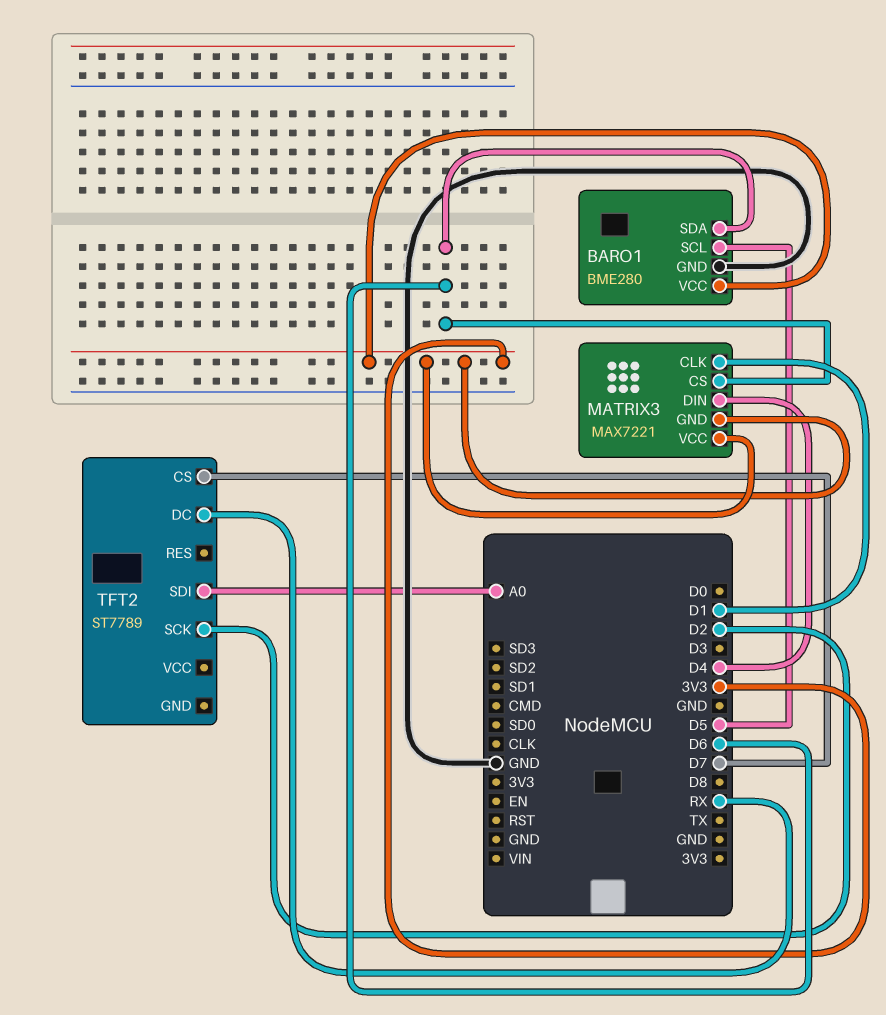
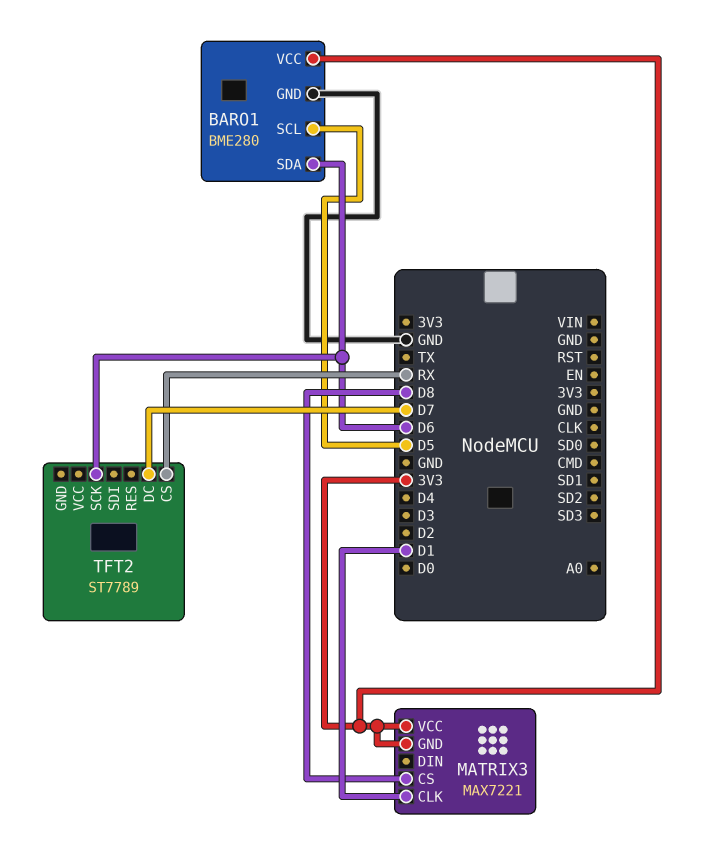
MATRIX3 pin CS: D6 -> D8
MATRIX3 pin DIN: D4 -> none
TFT2 pin CS: D7 -> RX
TFT2 pin DC: RX -> D7
TFT2 pin SCK: D2 -> D6
TFT2 pin SDI: A0 -> none

